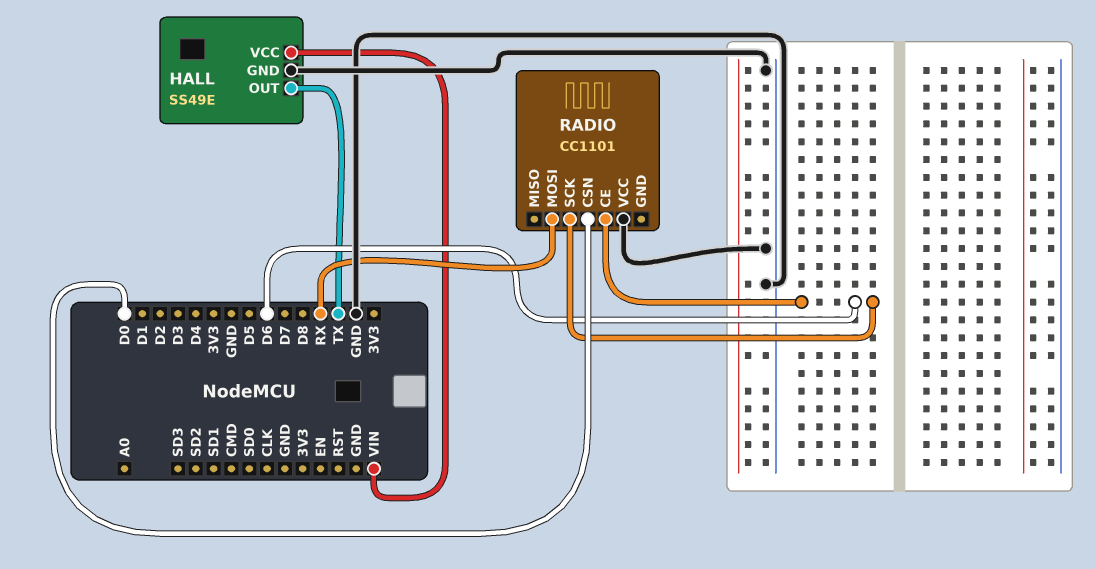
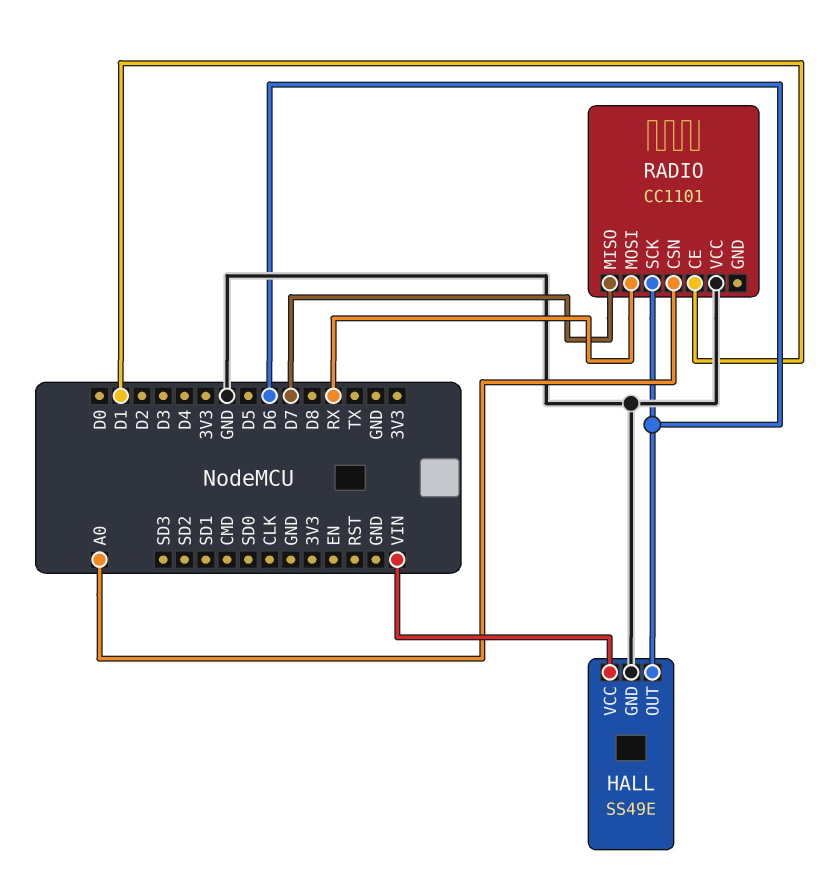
HALL pin OUT: TX -> D6
RADIO pin CE: D6 -> D1
RADIO pin CSN: D0 -> A0
RADIO pin MISO: none -> D7

